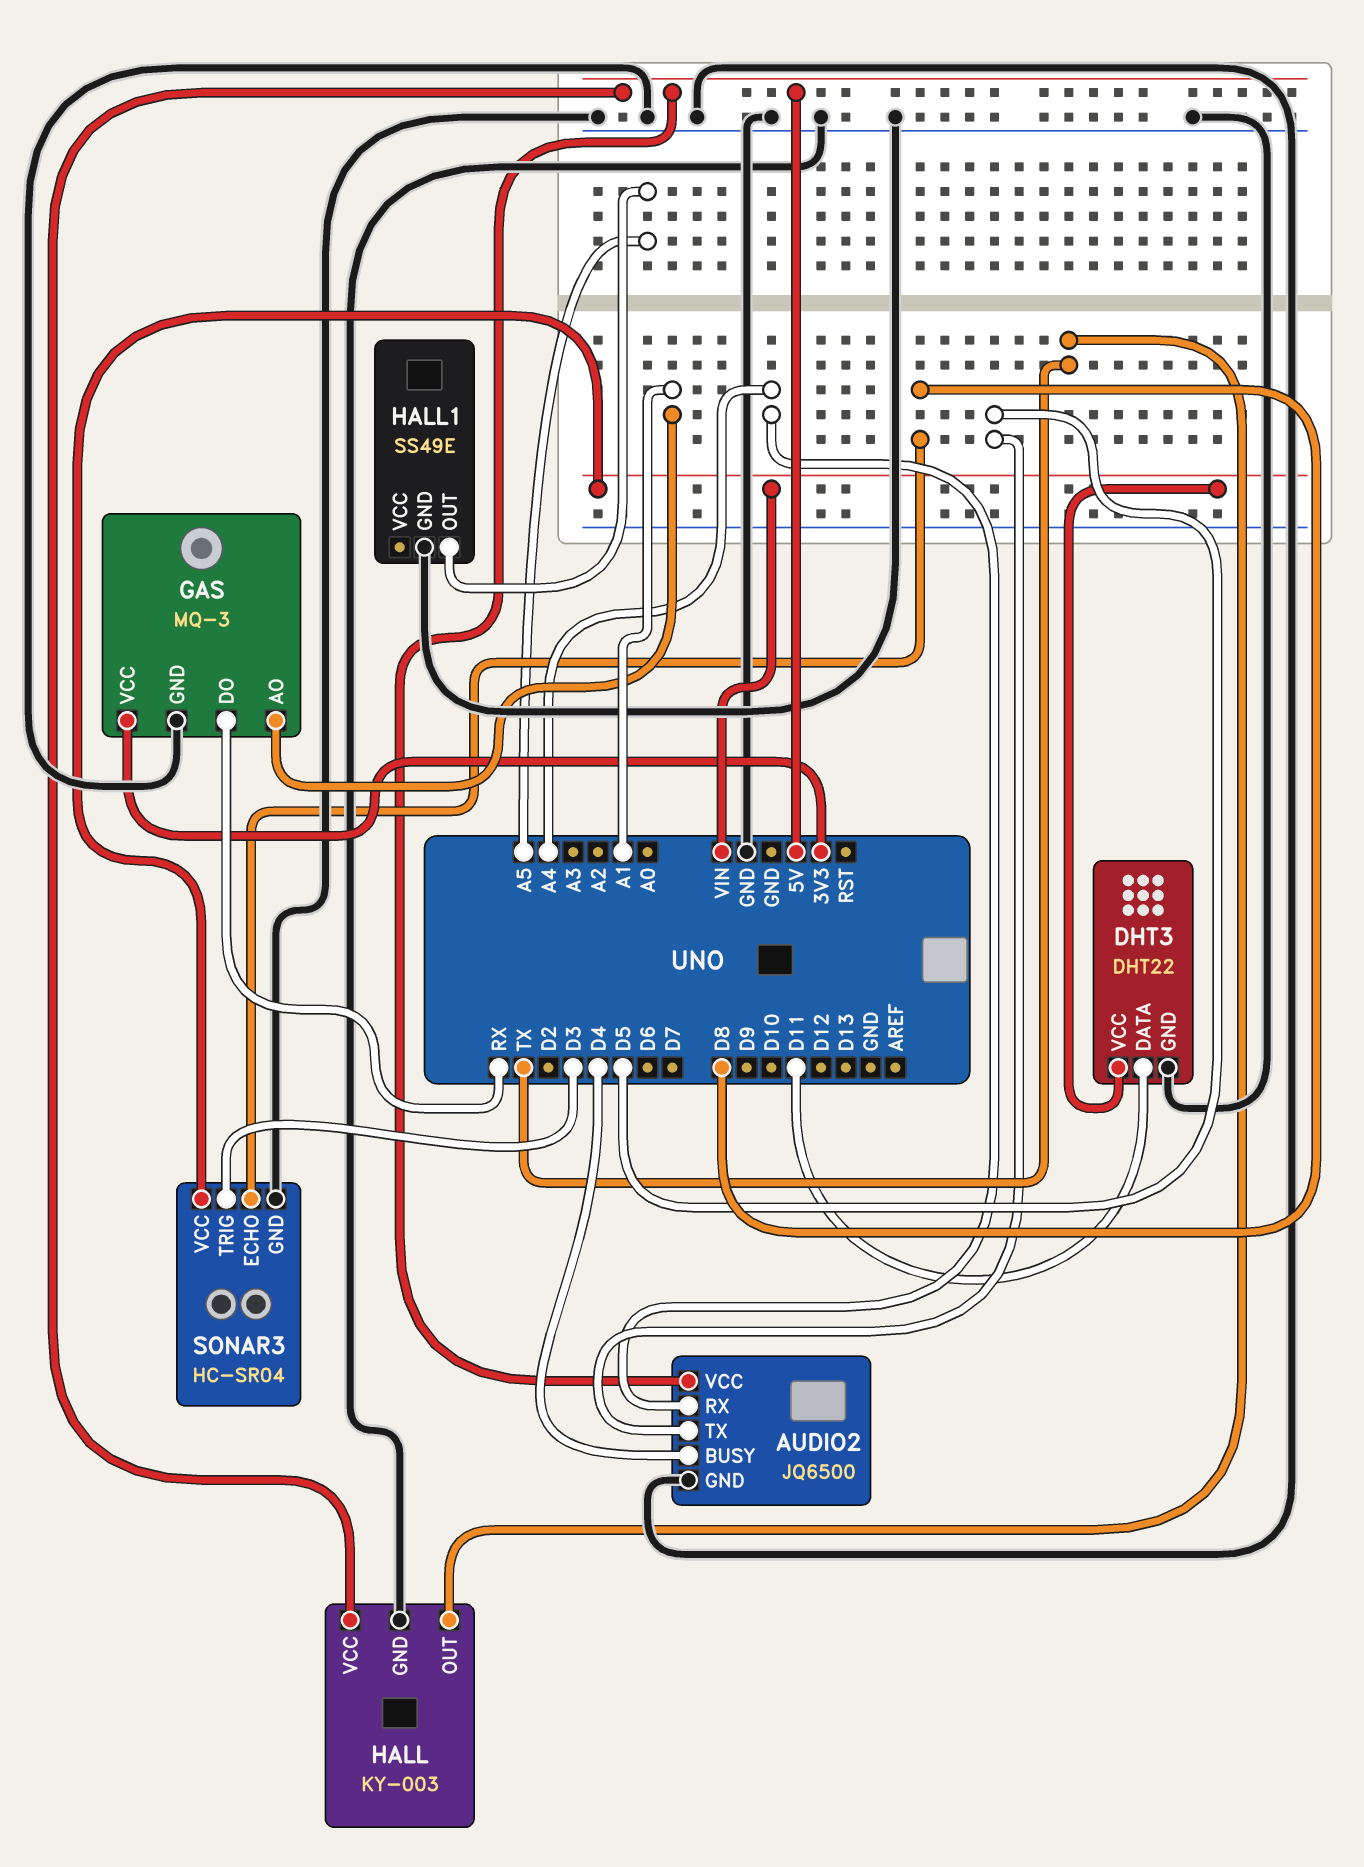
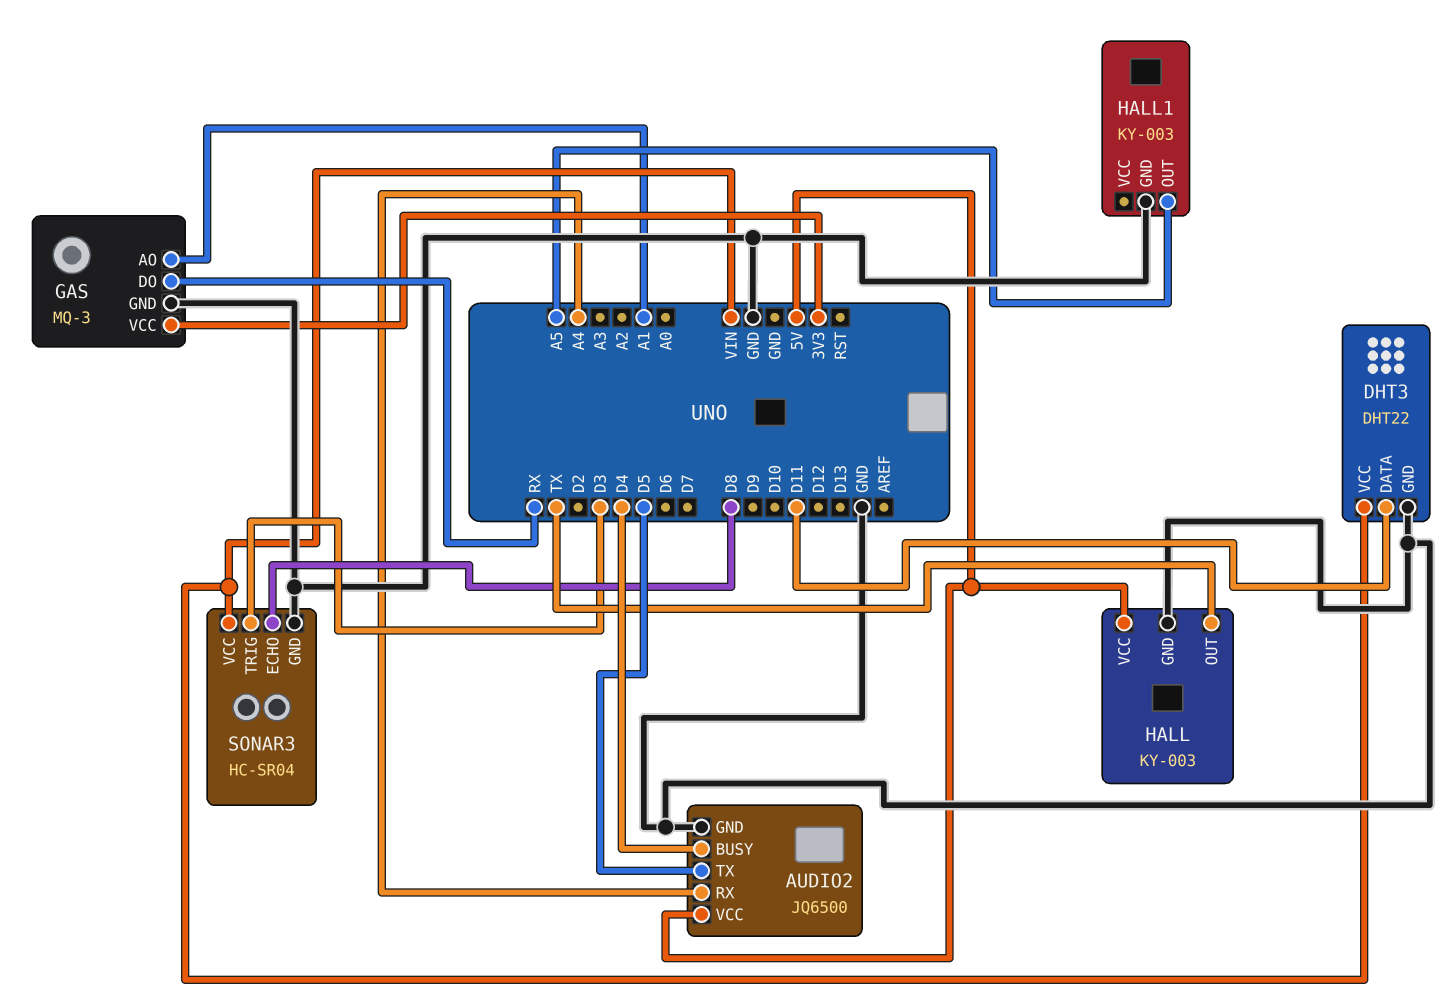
HALL1: SS49E -> KY-003

